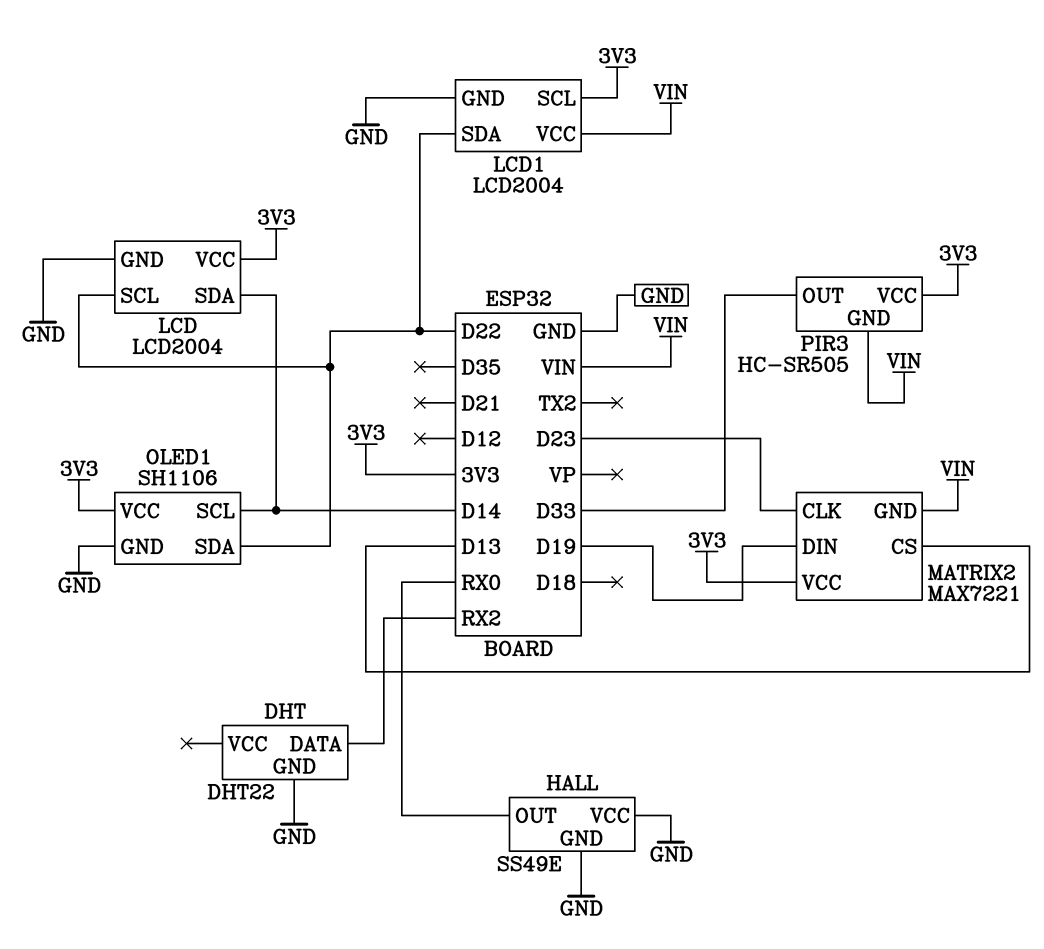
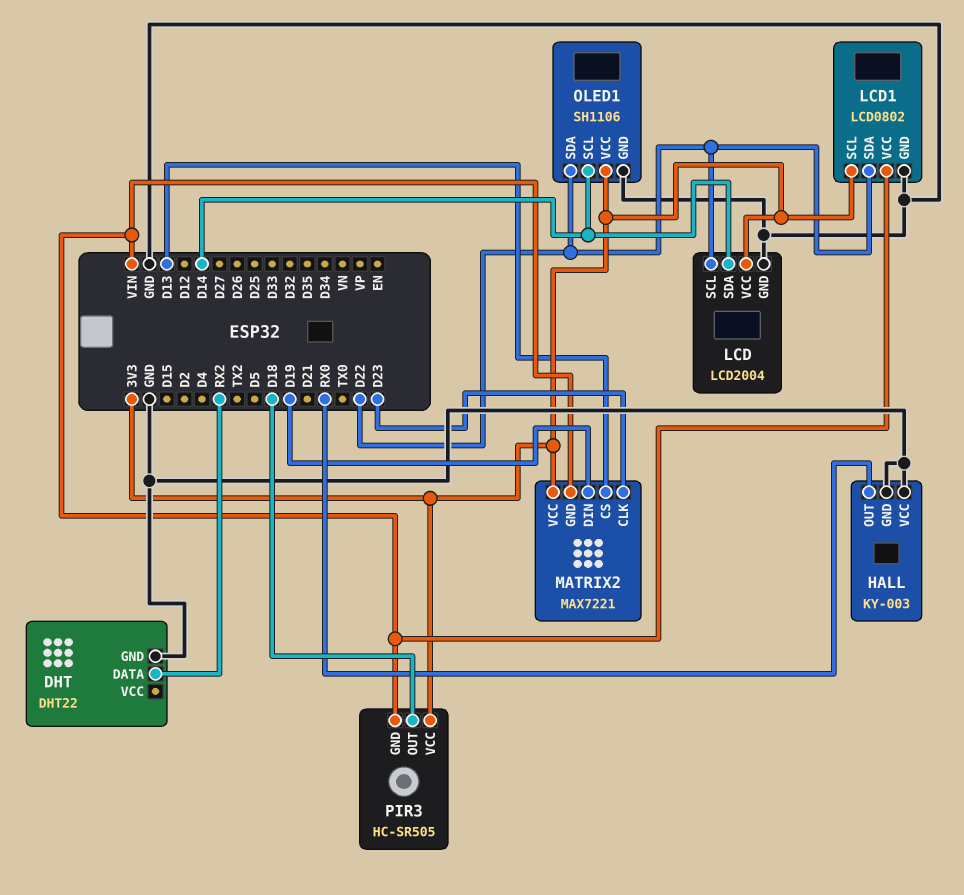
HALL: SS49E -> KY-003
LCD1: LCD2004 -> LCD0802
PIR3 pin OUT: D33 -> D18

